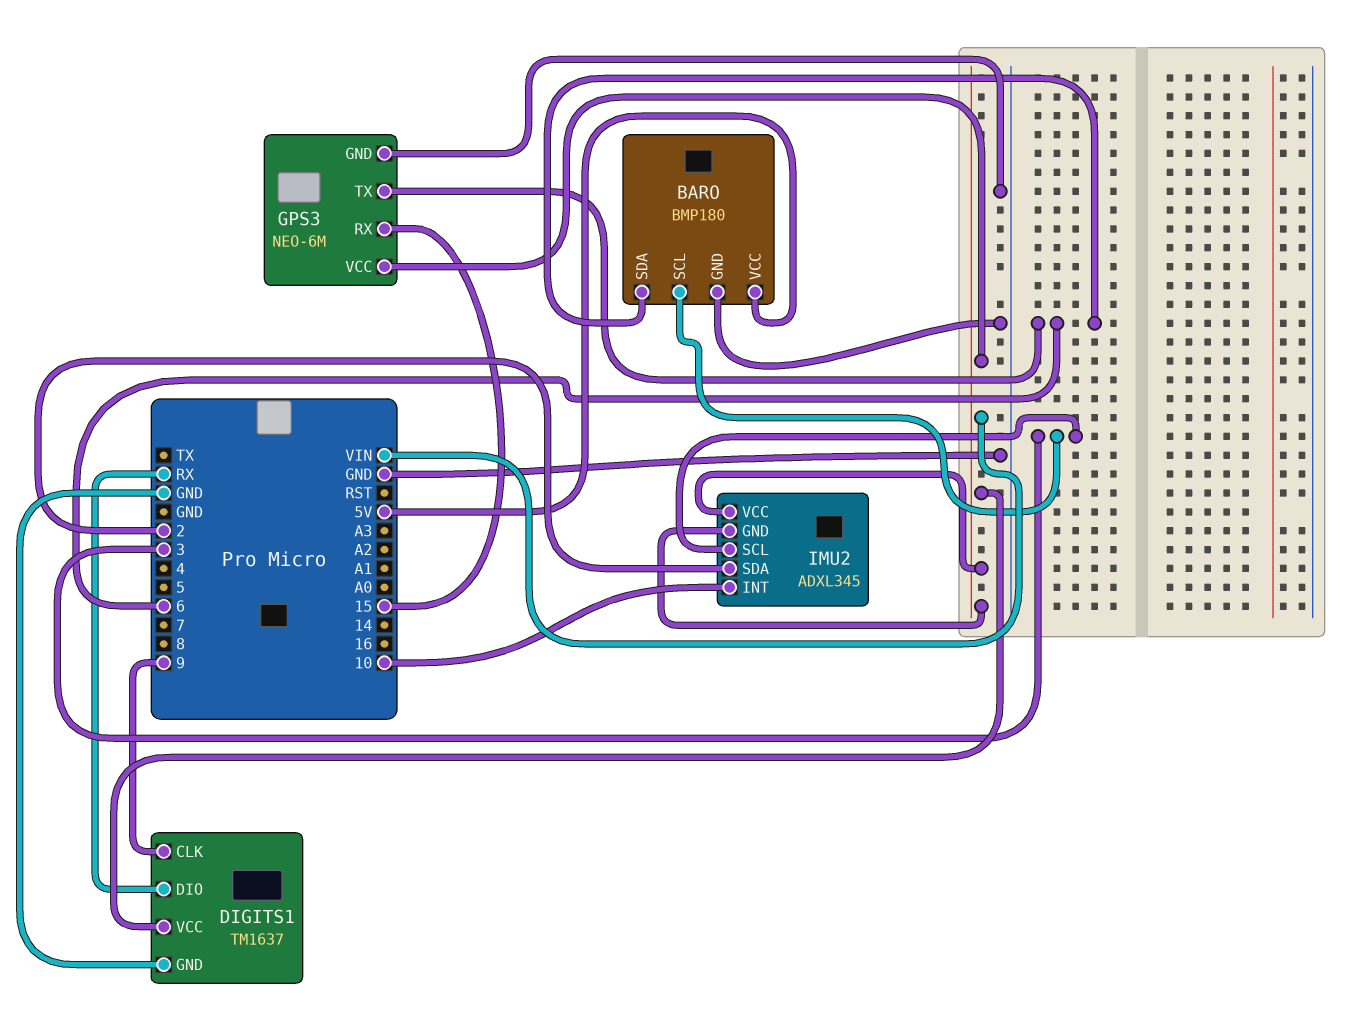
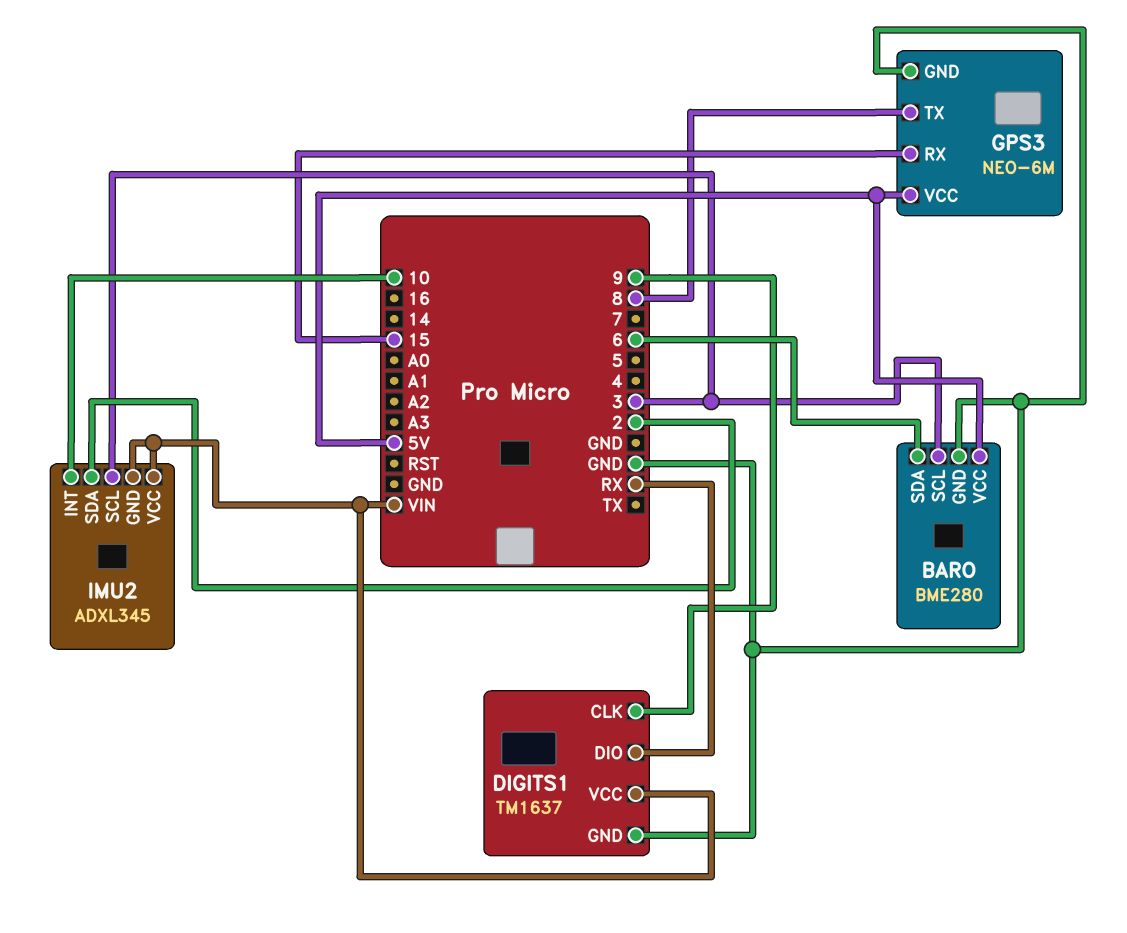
BARO: BMP180 -> BME280
GPS3 pin TX: 6 -> 8
GPS3 pin VCC: VIN -> 5V

